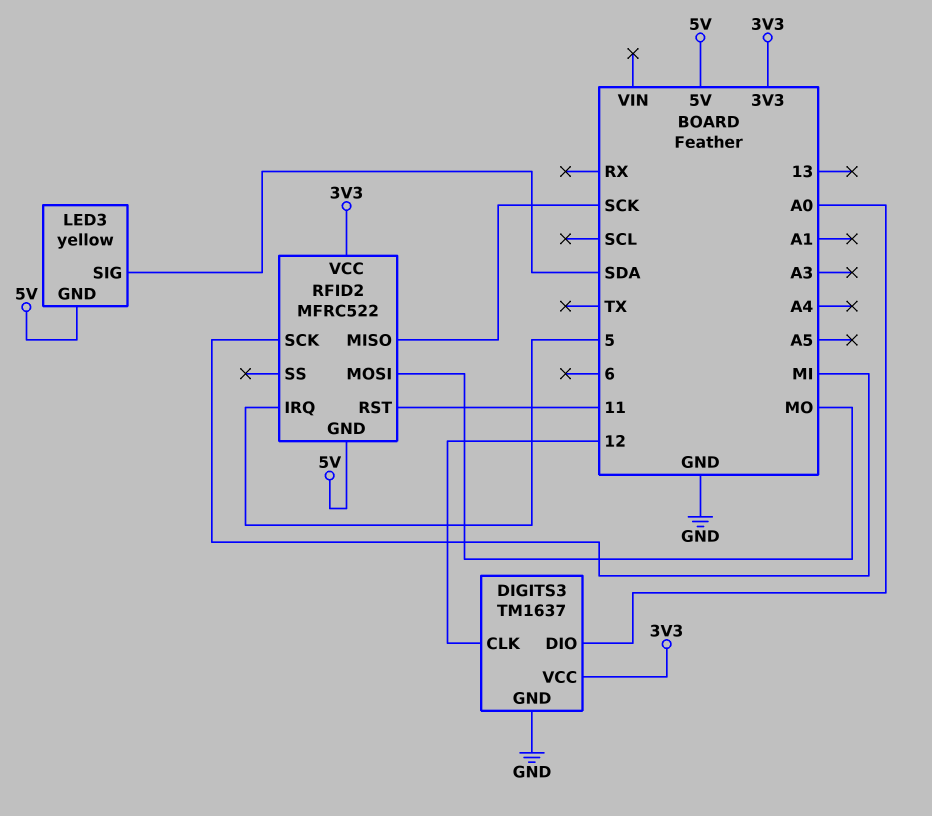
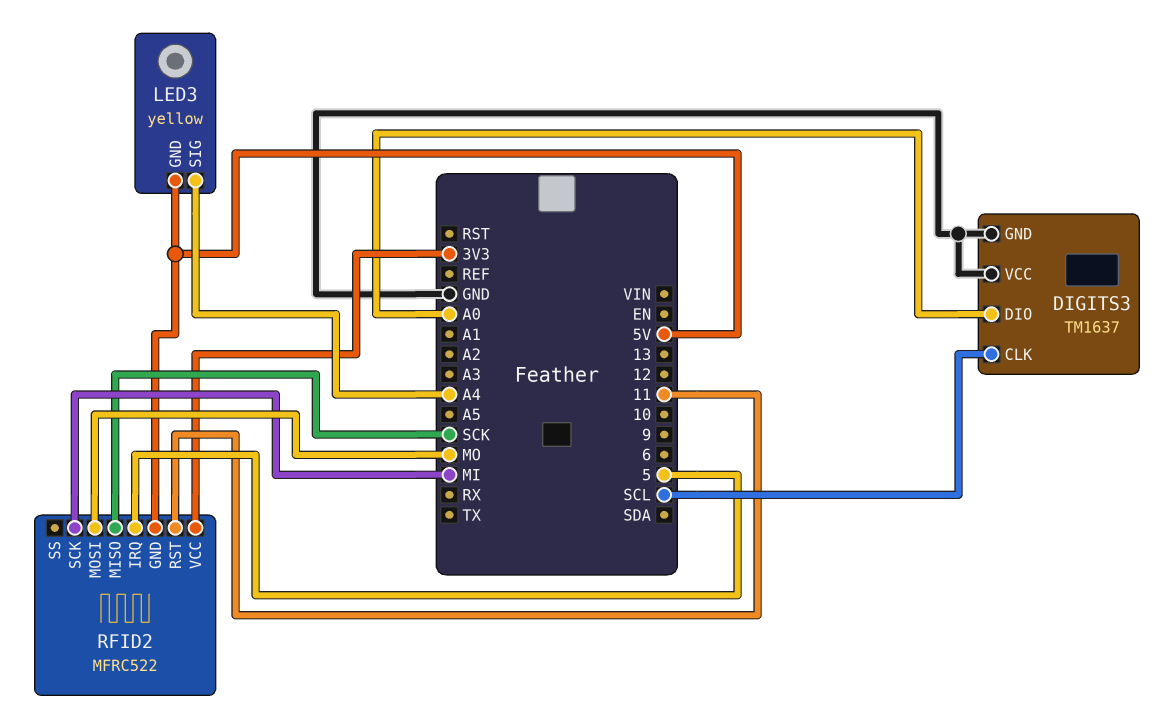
DIGITS3 pin CLK: 12 -> SCL
DIGITS3 pin VCC: 3V3 -> GND
LED3 pin SIG: SDA -> A4

